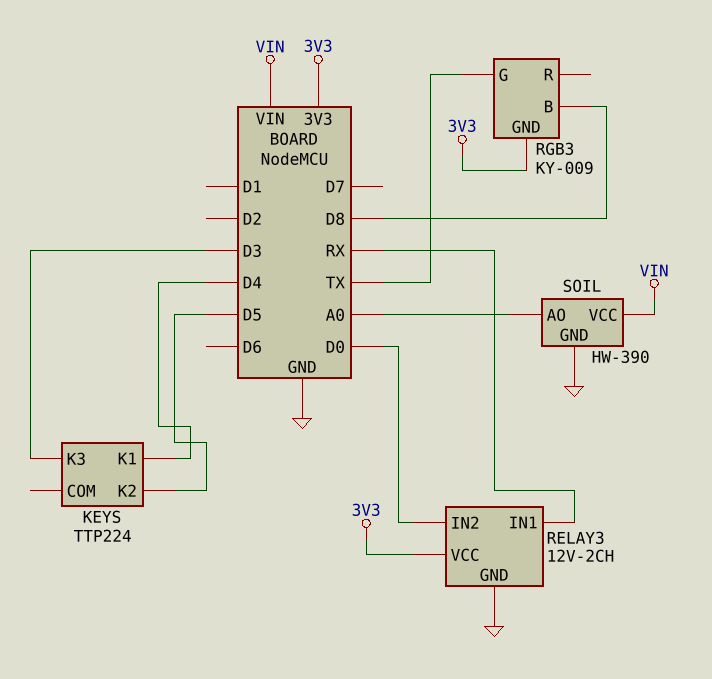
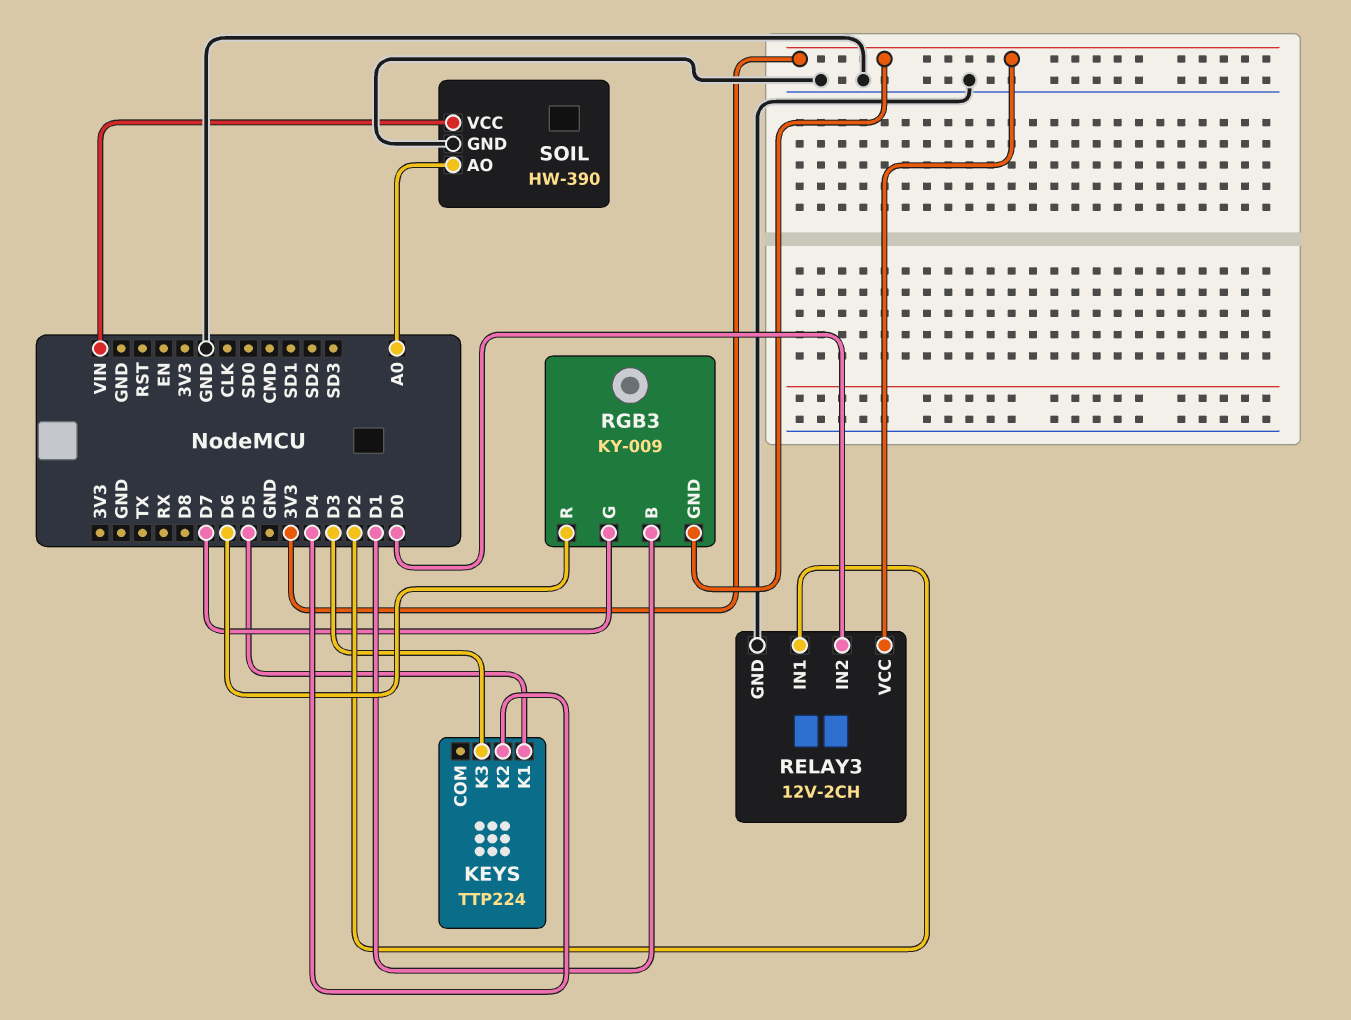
KEYS pin K1: D4 -> D5
KEYS pin K2: D5 -> D4
RELAY3 pin IN1: RX -> D2
RGB3 pin B: D8 -> D1
RGB3 pin G: TX -> D7
RGB3 pin R: none -> D6

